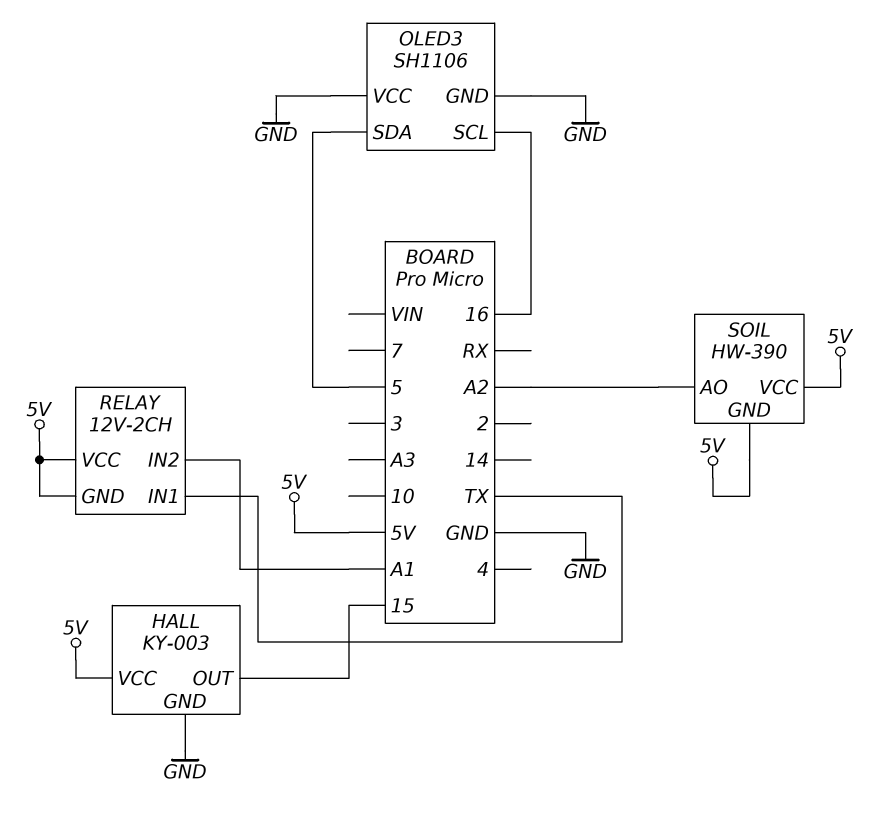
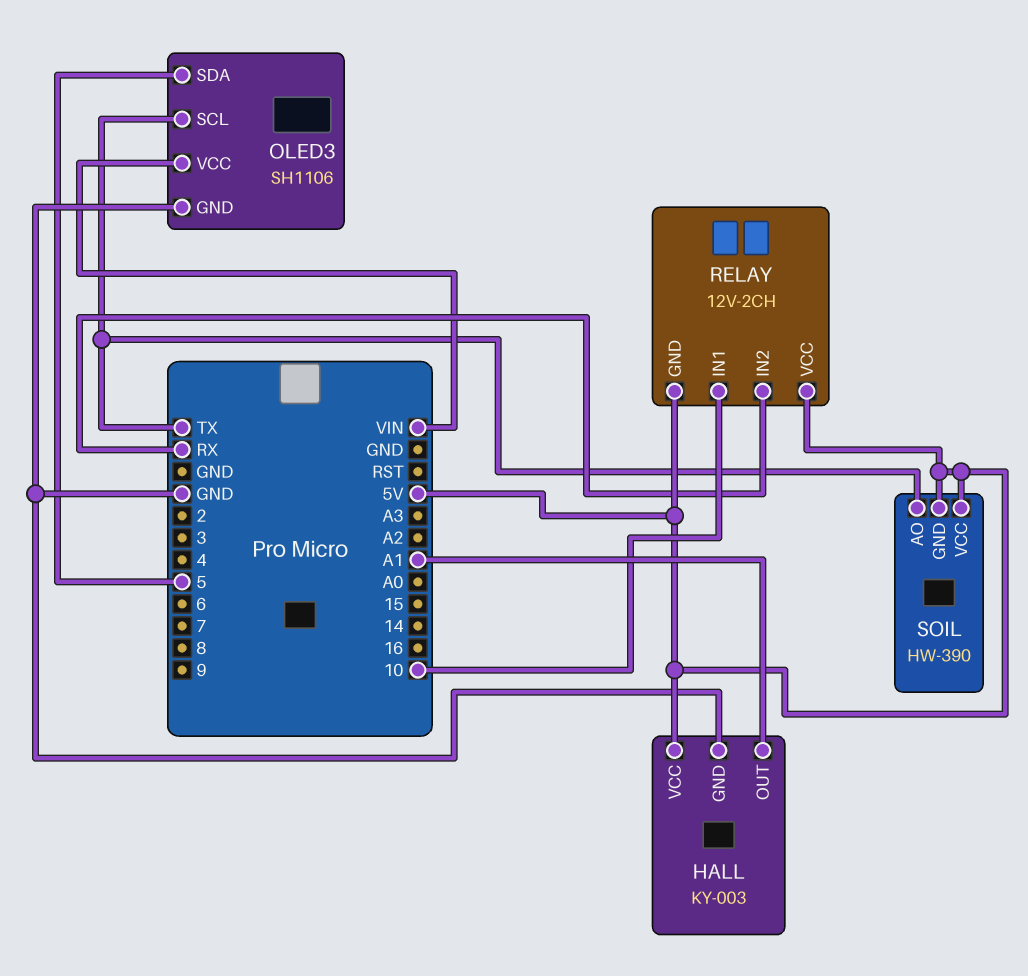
HALL pin OUT: 15 -> A1
OLED3 pin SCL: 16 -> TX
OLED3 pin VCC: GND -> VIN
RELAY pin IN1: TX -> 10
RELAY pin IN2: A1 -> RX
SOIL pin AO: A2 -> TX

